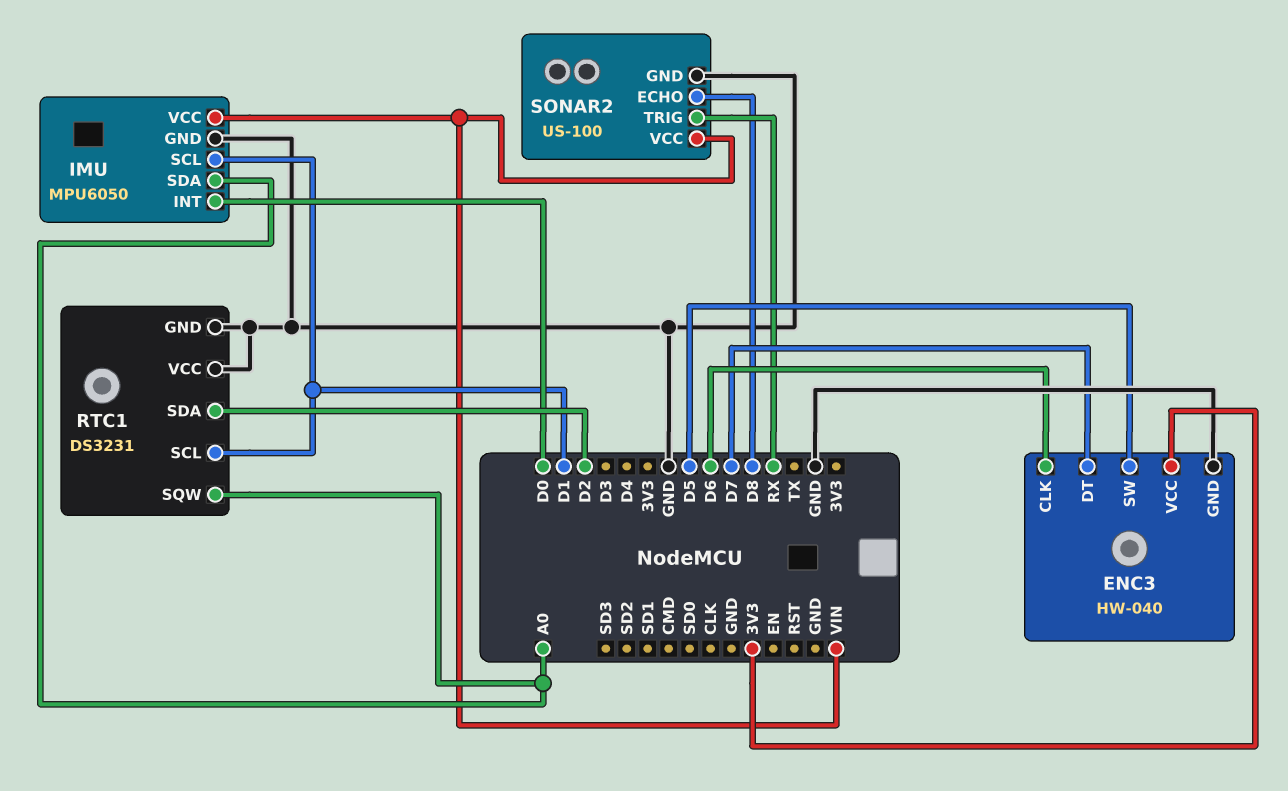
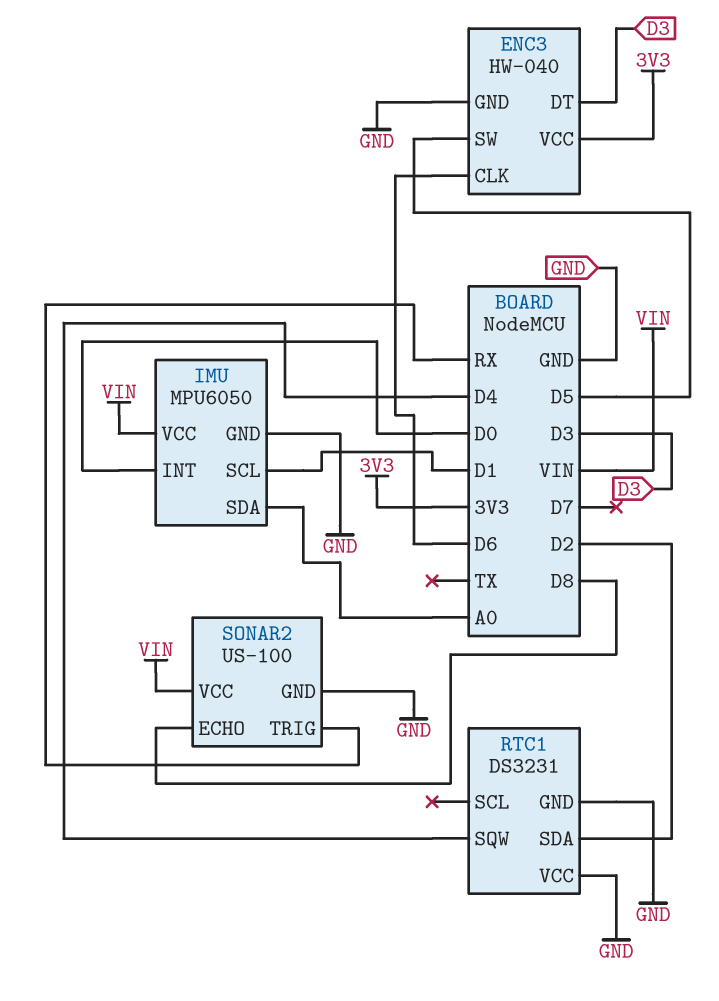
ENC3 pin DT: D7 -> D3
RTC1 pin SCL: D1 -> none
RTC1 pin SQW: A0 -> D4

